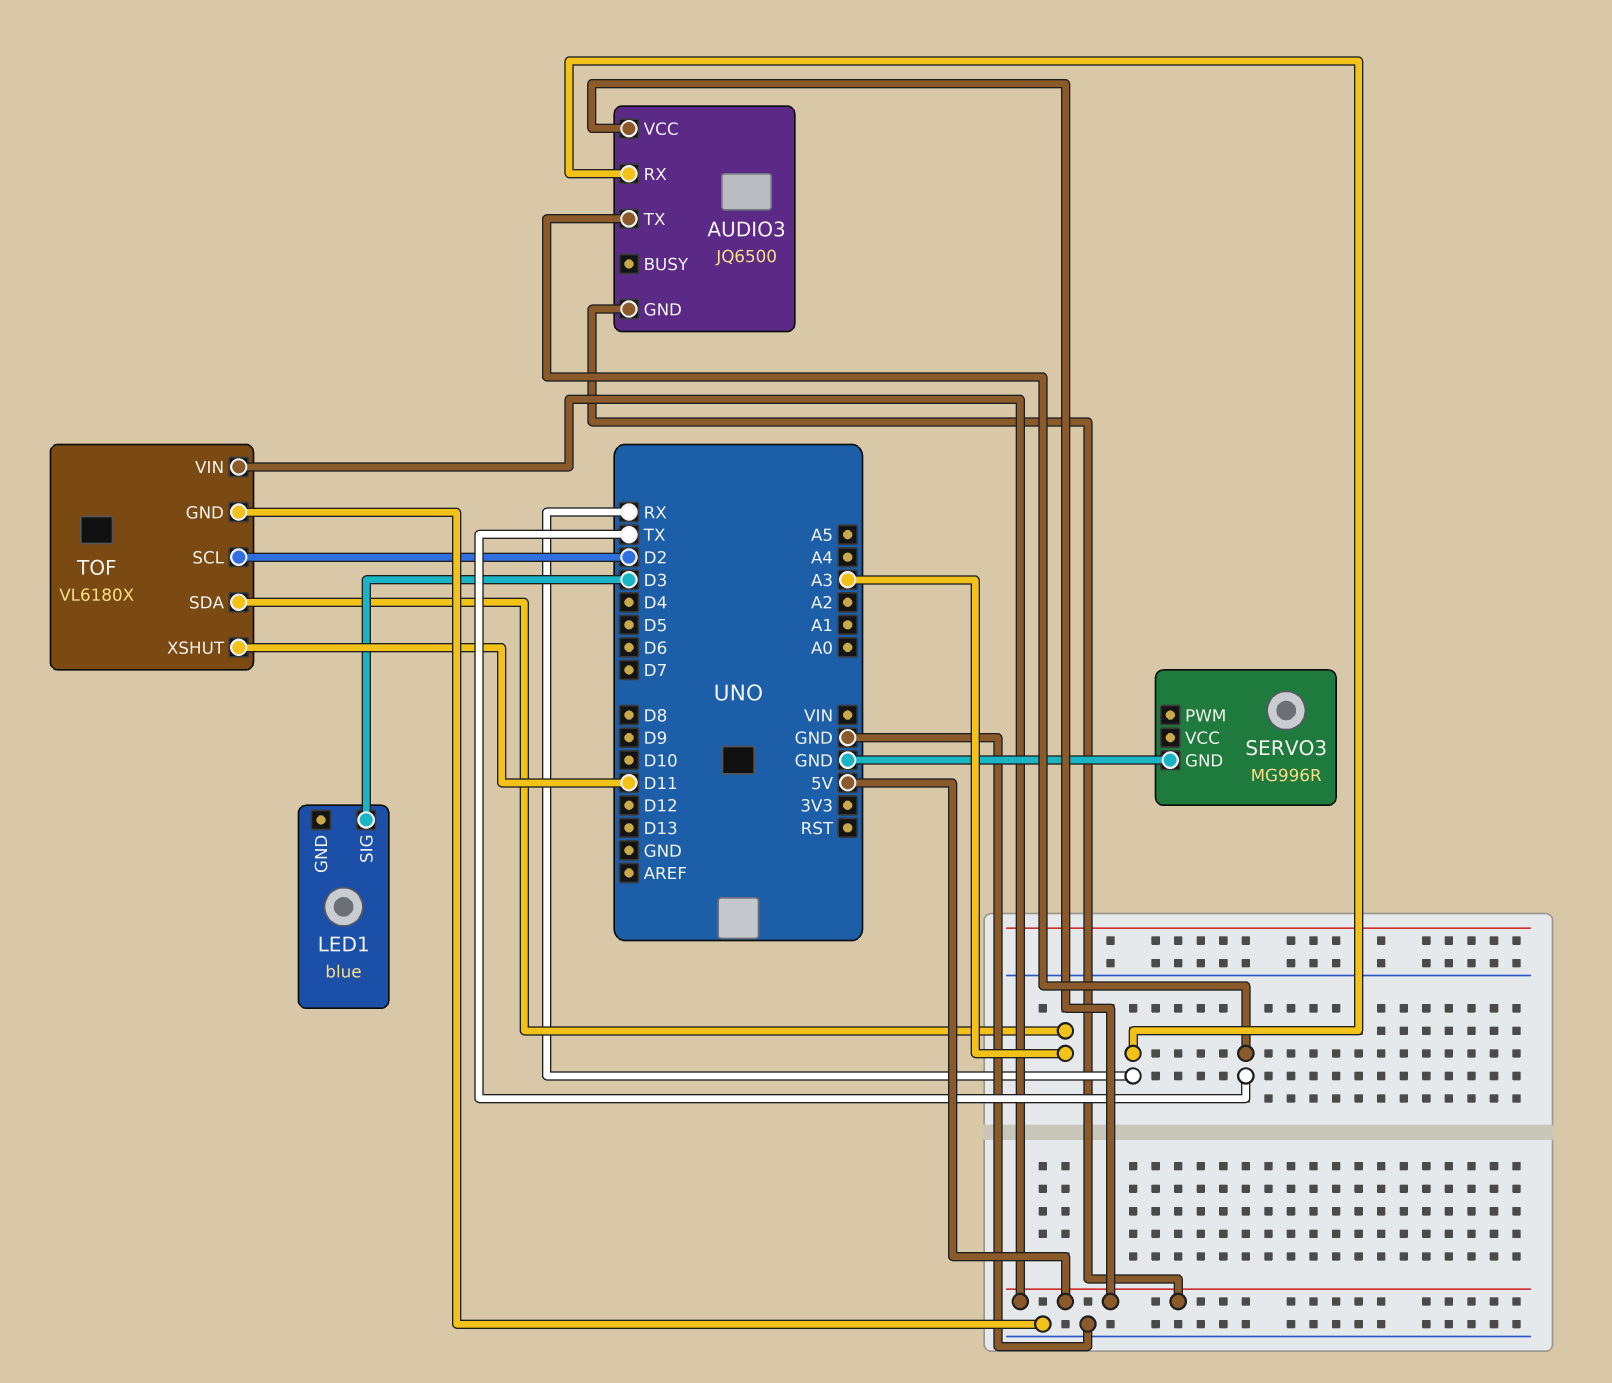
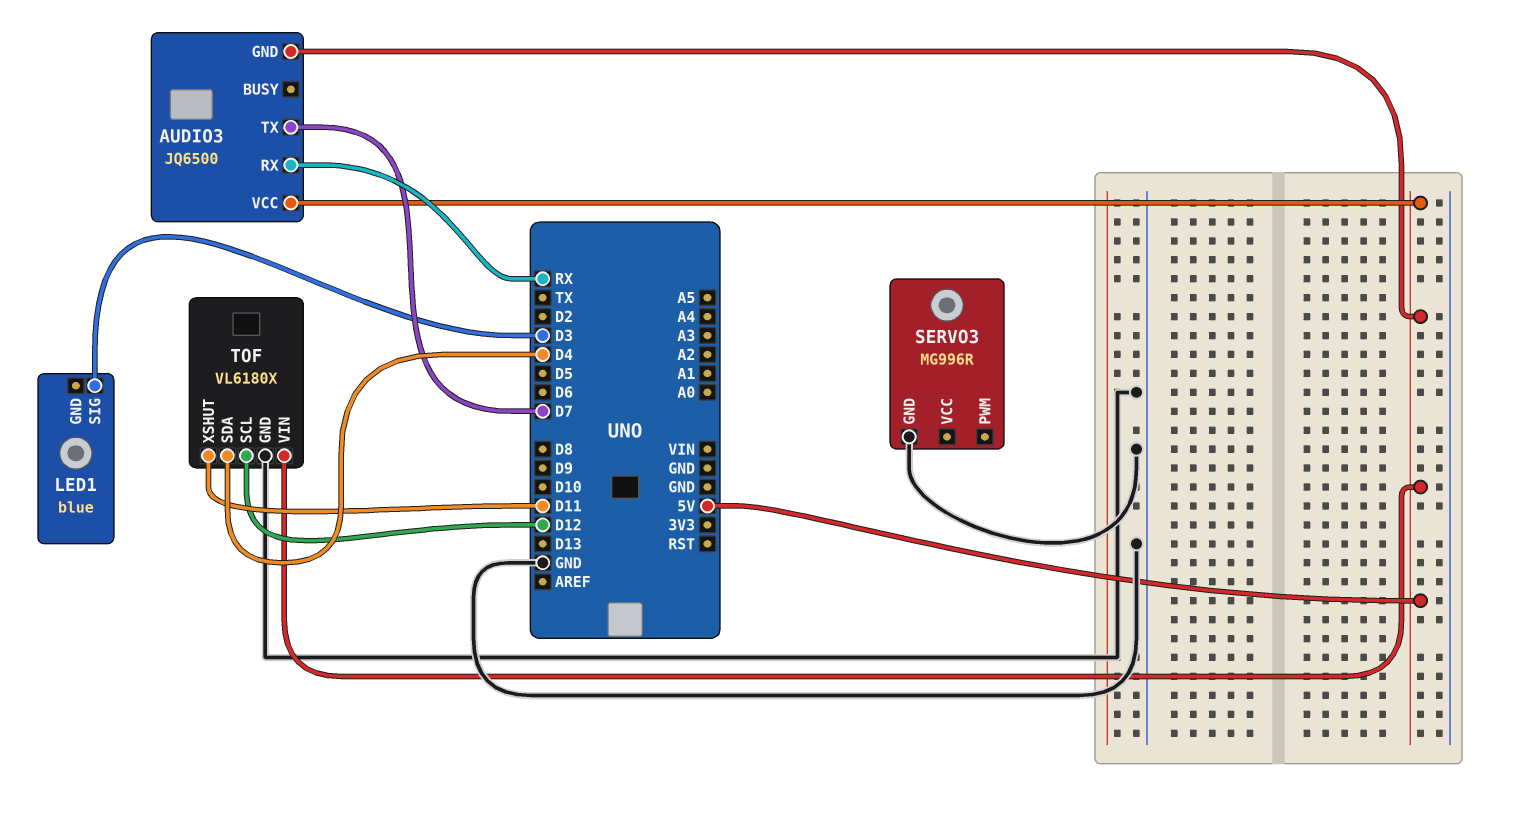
AUDIO3 pin TX: TX -> D7
TOF pin SCL: D2 -> D12
TOF pin SDA: A3 -> D4

